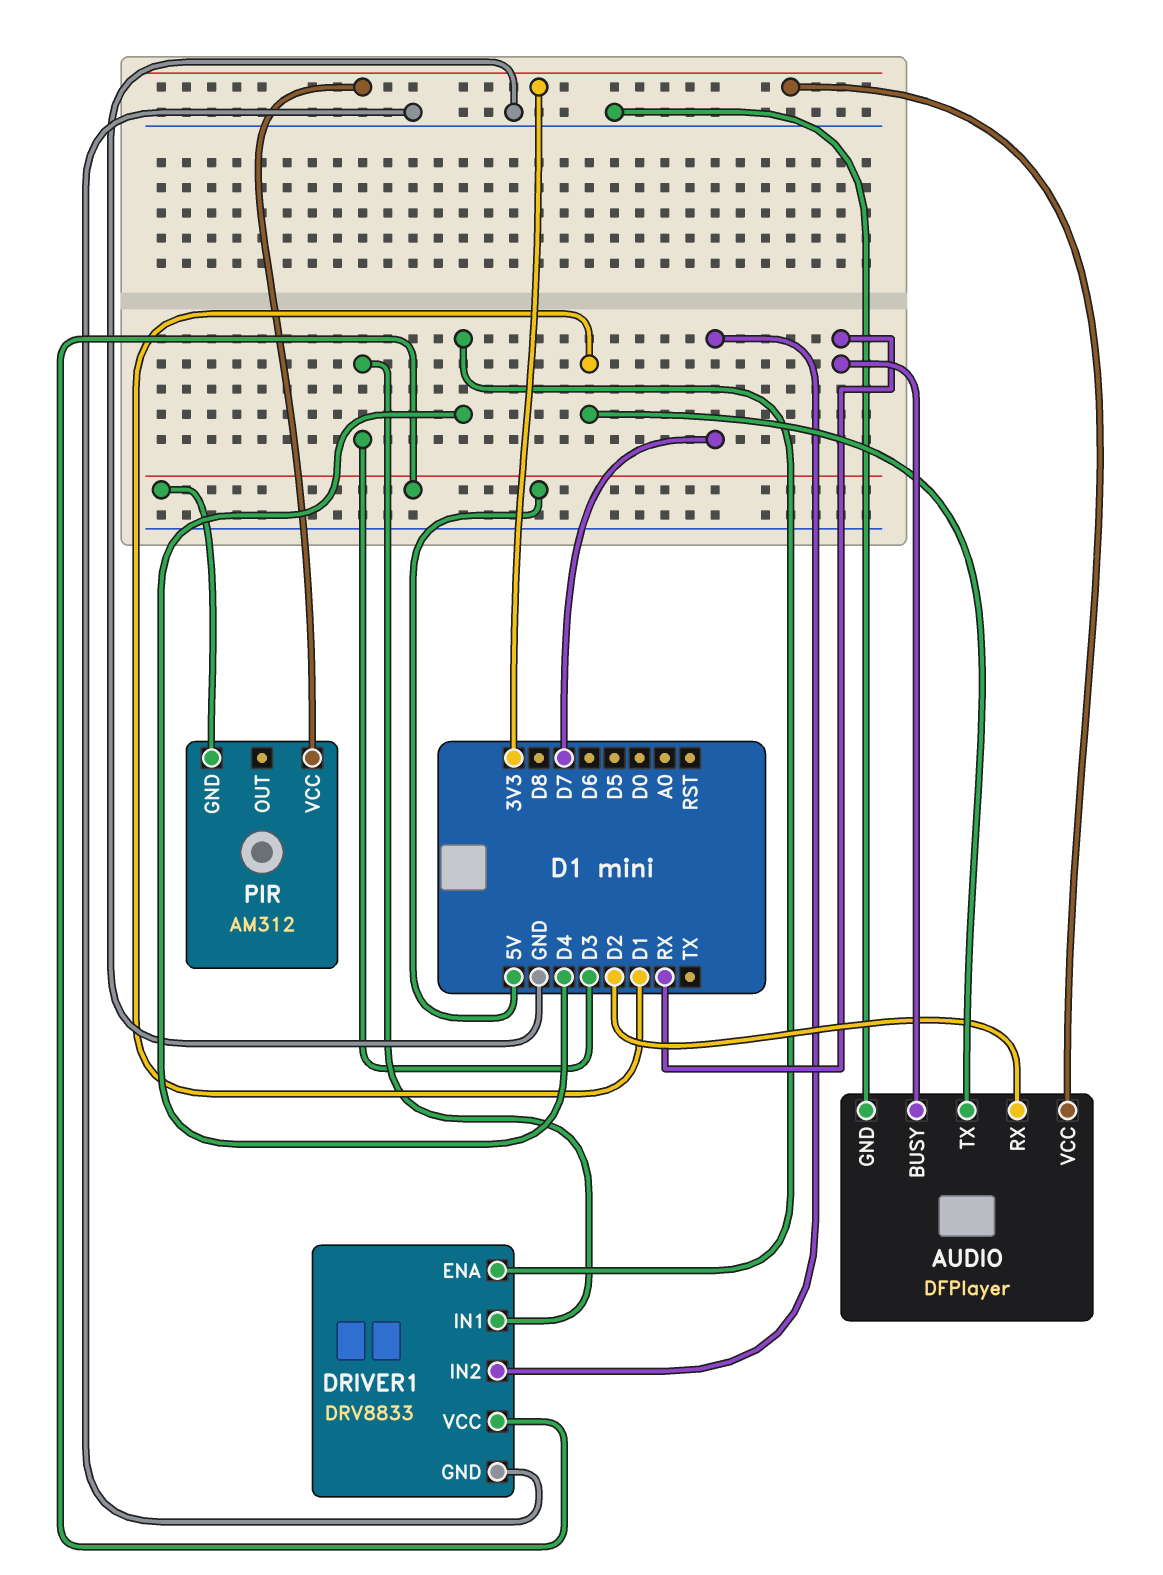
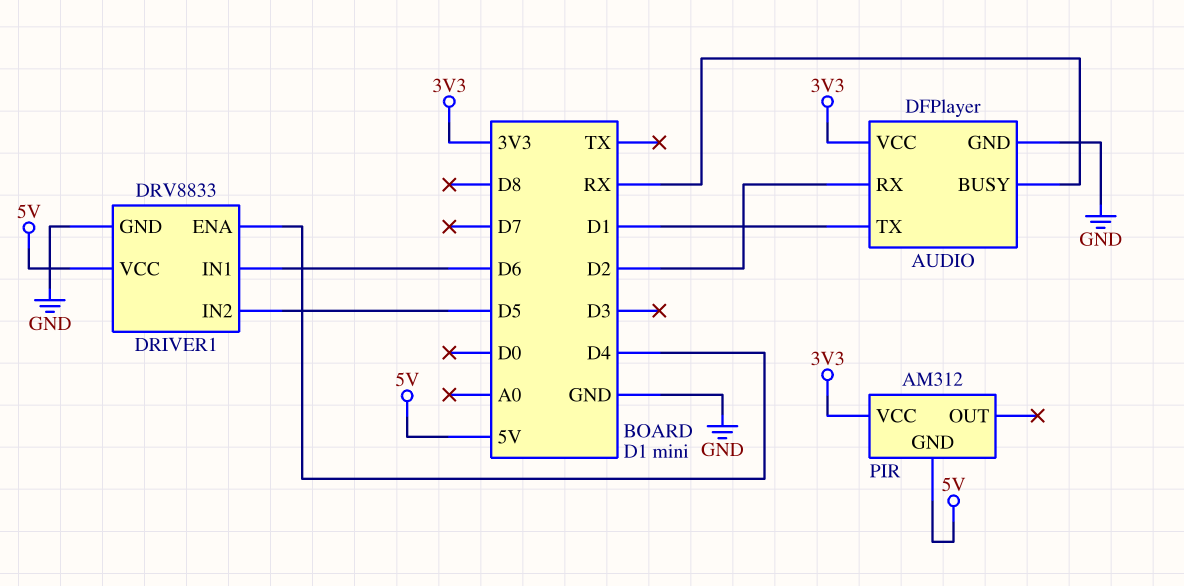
DRIVER1 pin IN1: D3 -> D6
DRIVER1 pin IN2: D7 -> D5

